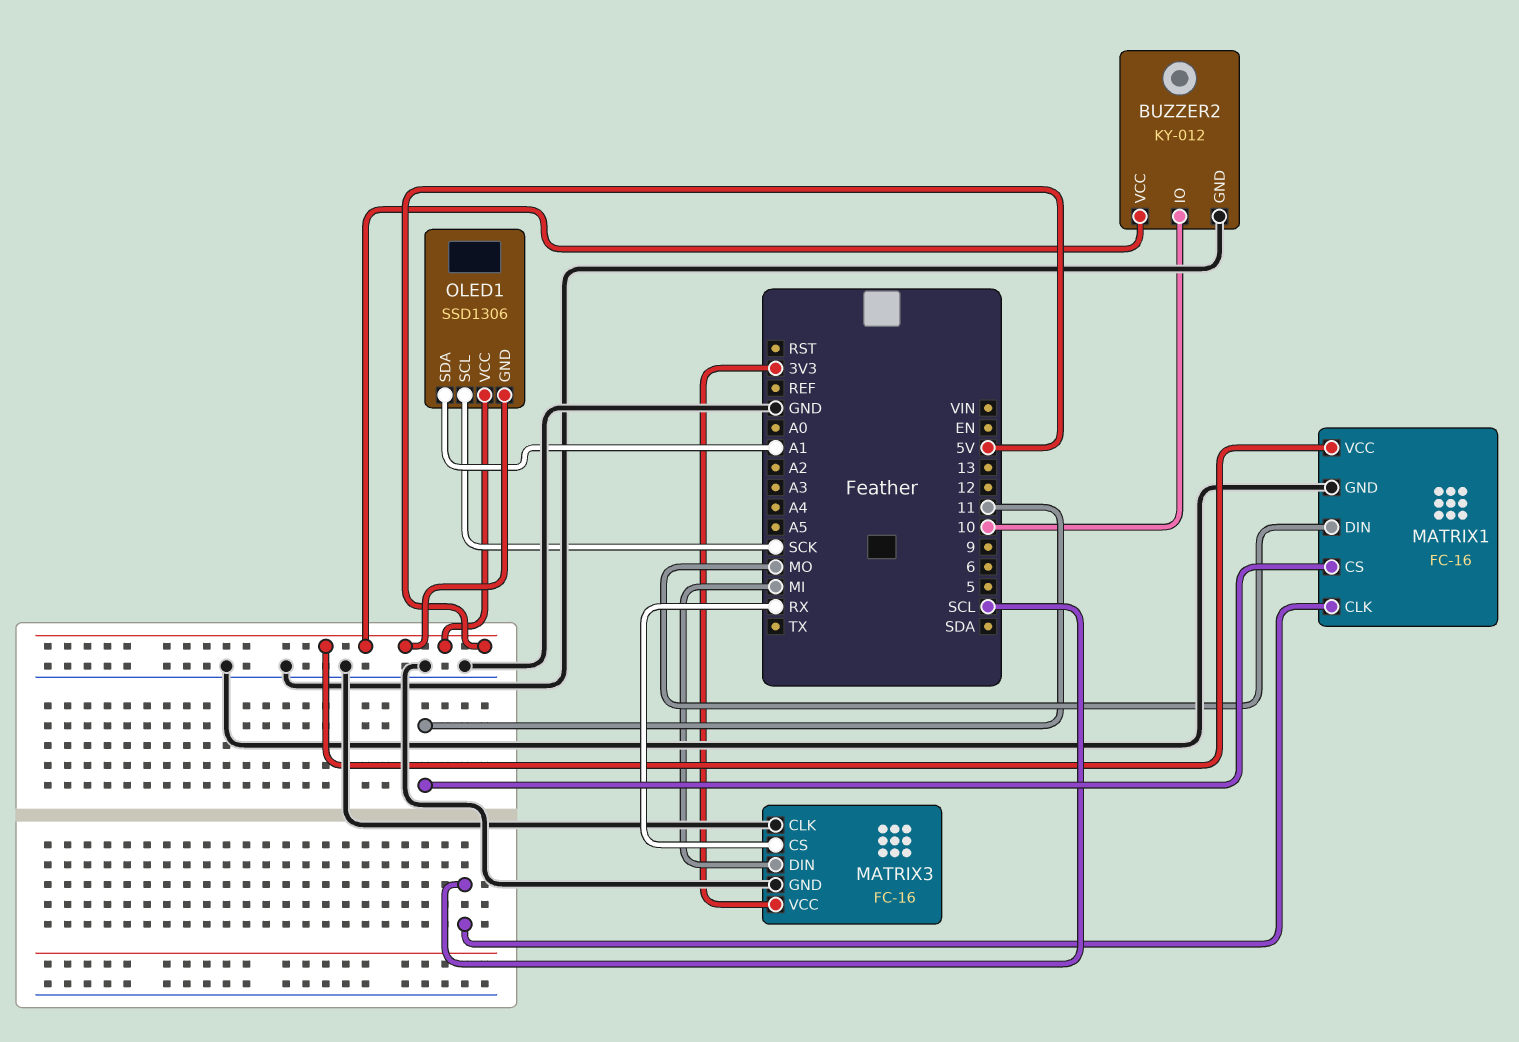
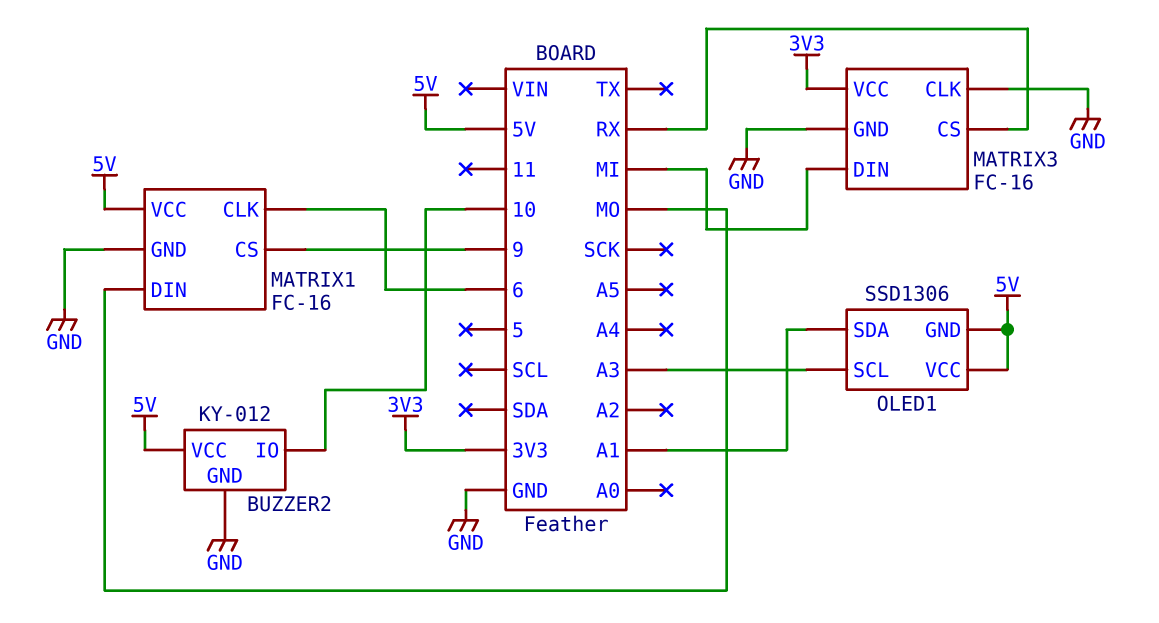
MATRIX1 pin CLK: SCL -> 6
MATRIX1 pin CS: 11 -> 9
OLED1 pin SCL: SCK -> A3

